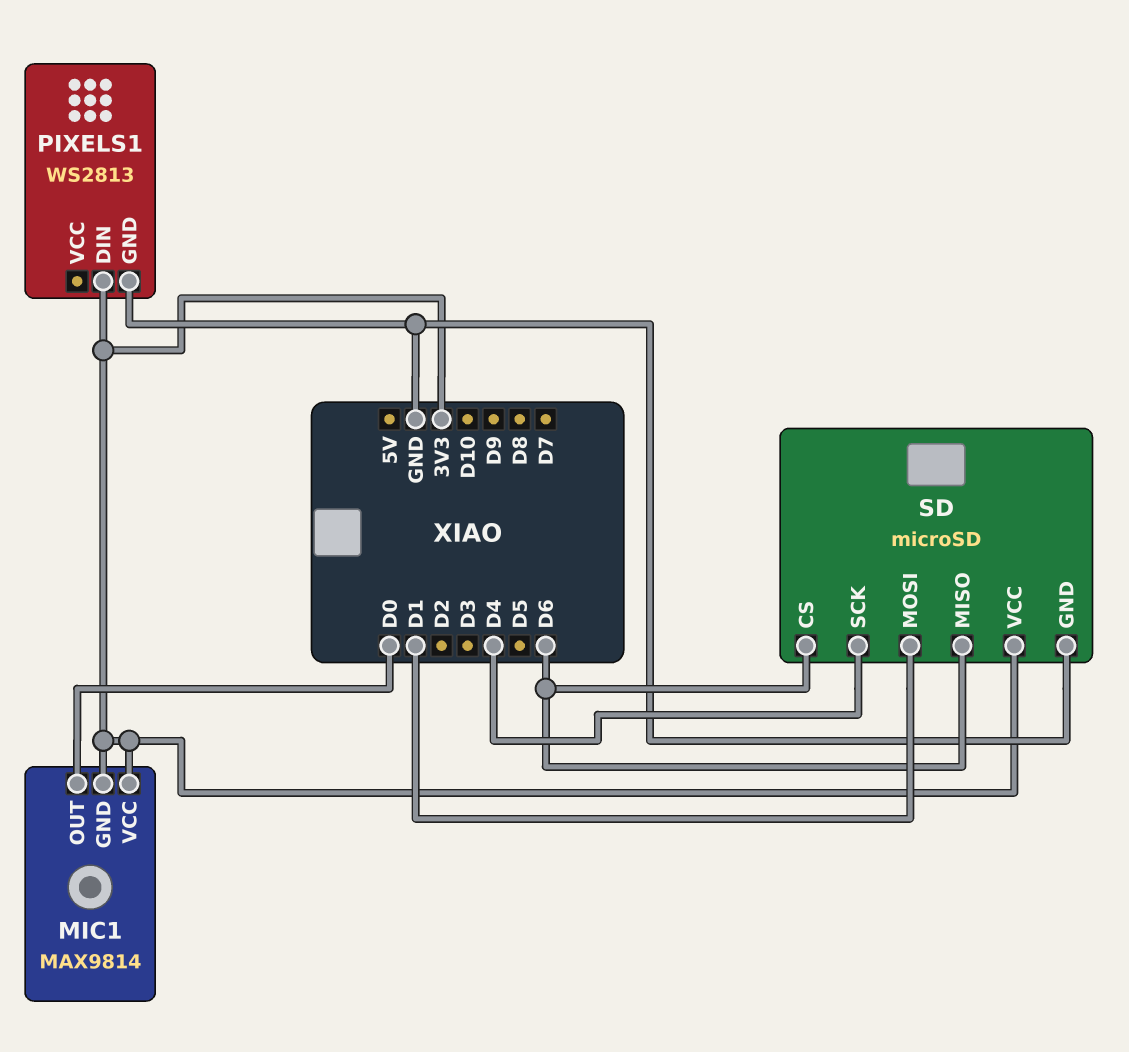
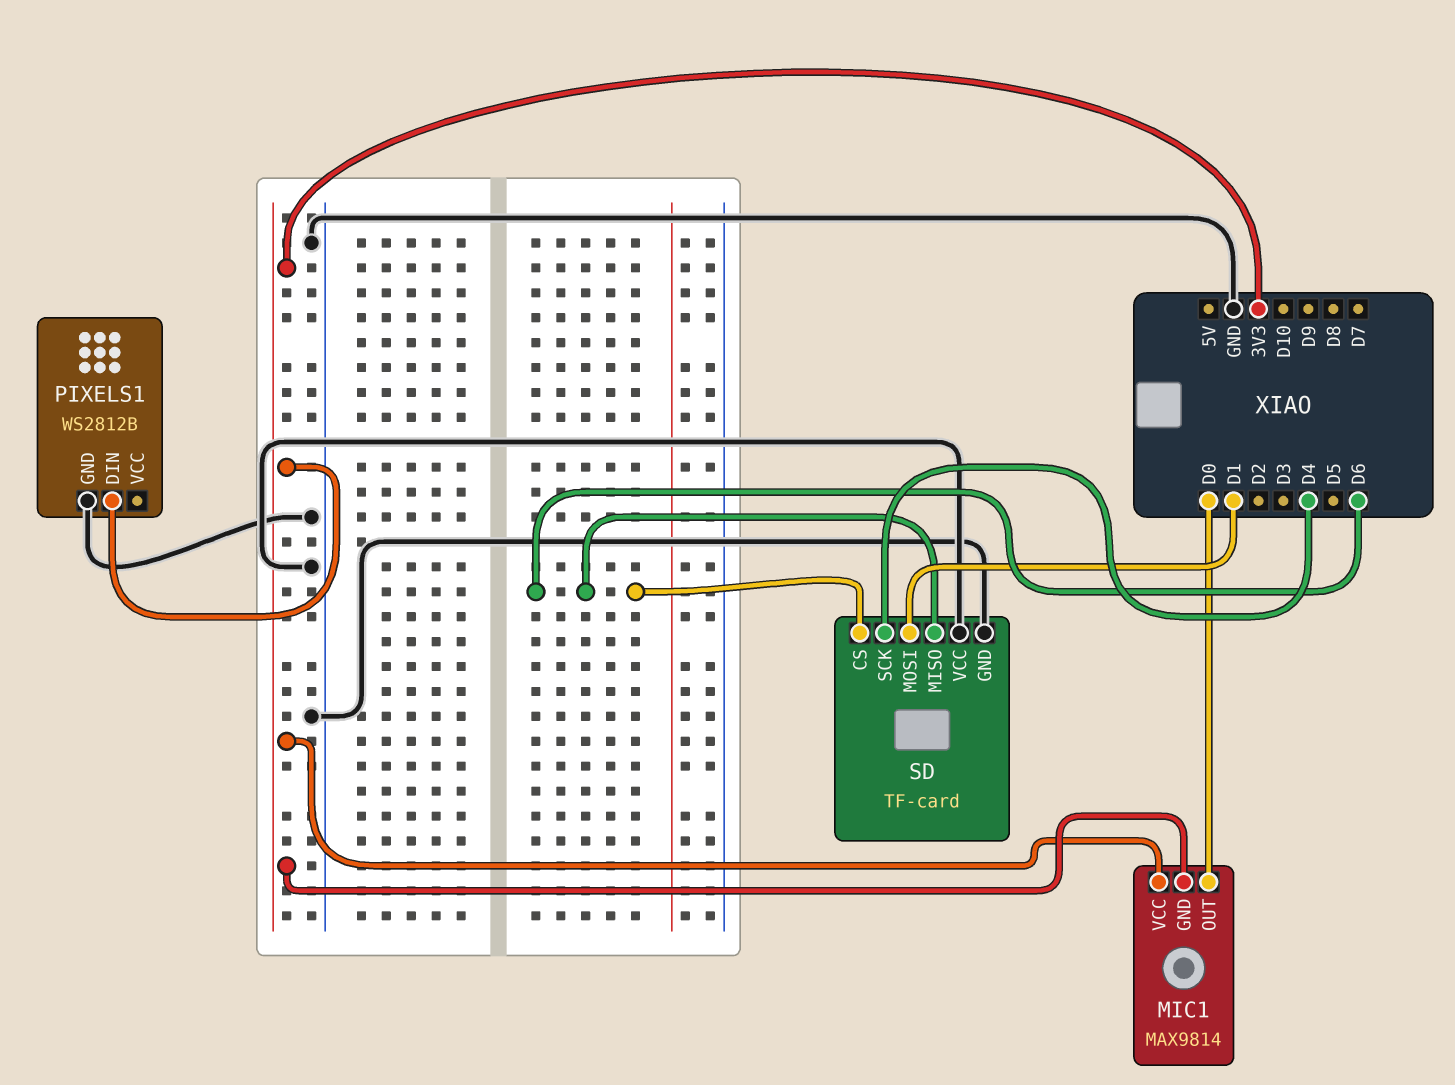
PIXELS1: WS2813 -> WS2812B
SD: microSD -> TF-card
SD pin VCC: 3V3 -> GND

